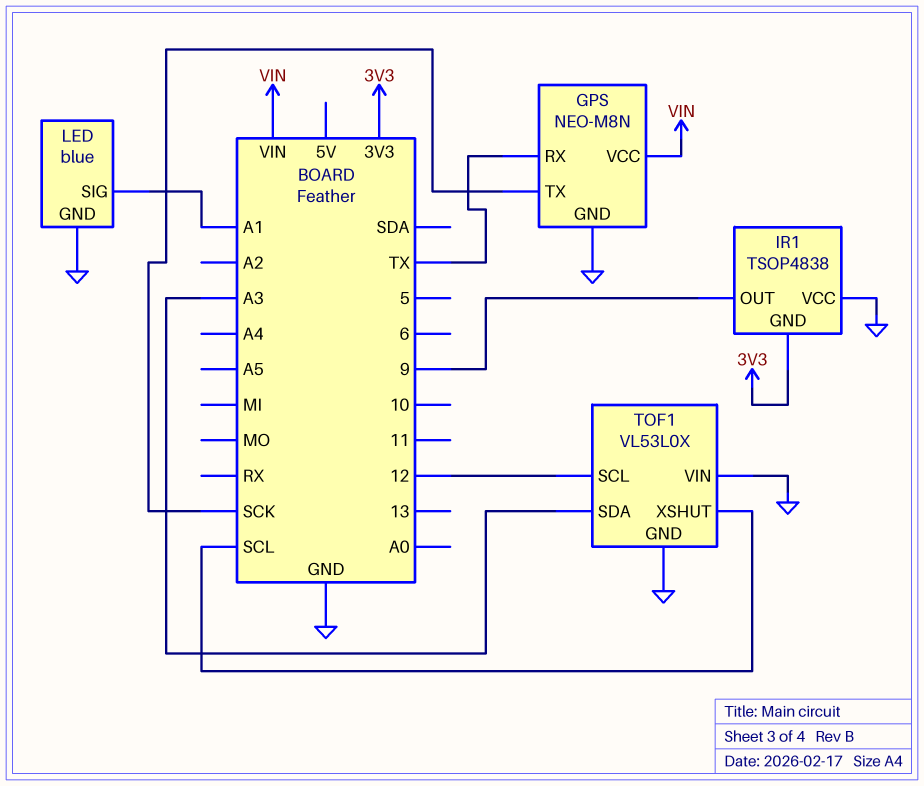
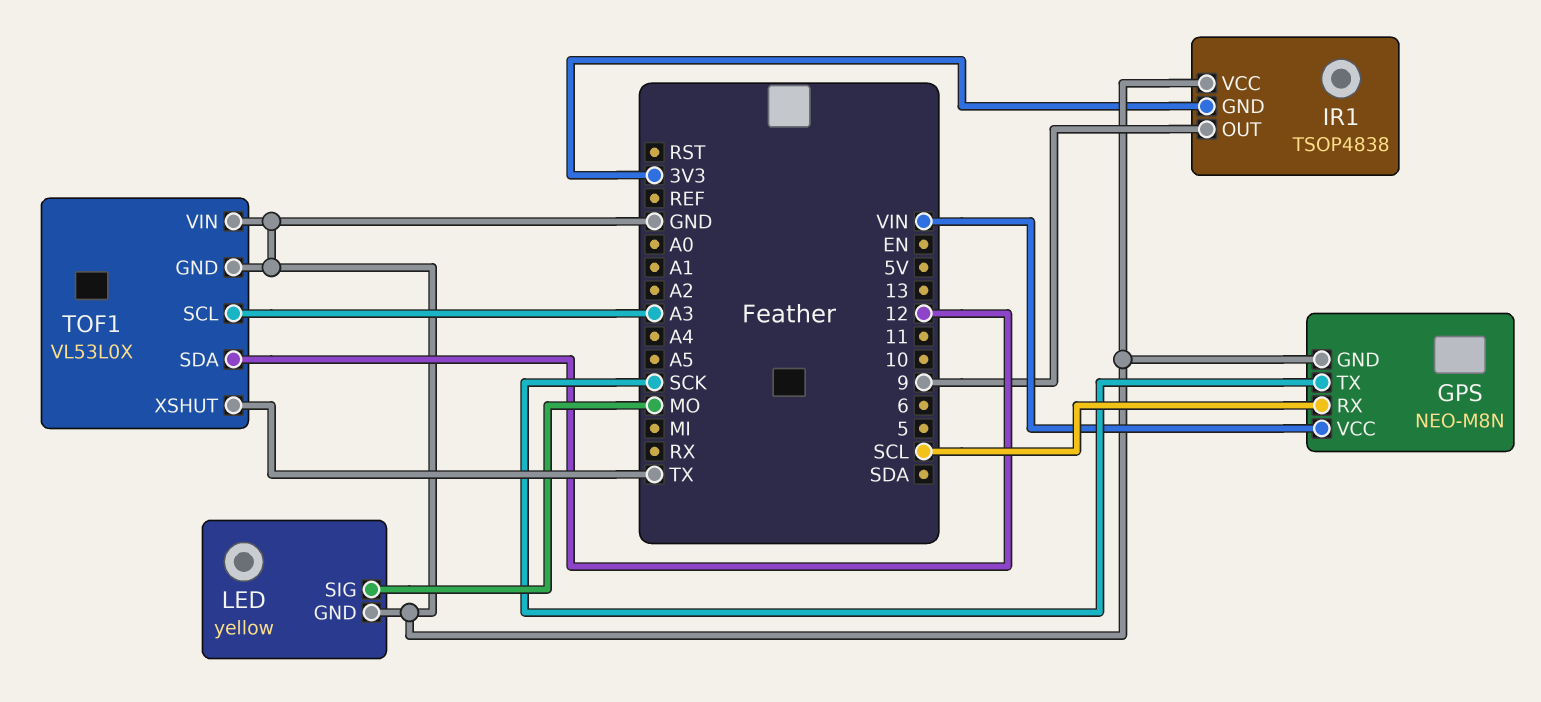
GPS pin RX: TX -> SCL
LED: blue -> yellow
LED pin SIG: A1 -> MO
TOF1 pin SCL: 12 -> A3
TOF1 pin SDA: A3 -> 12
TOF1 pin XSHUT: SCL -> TX

